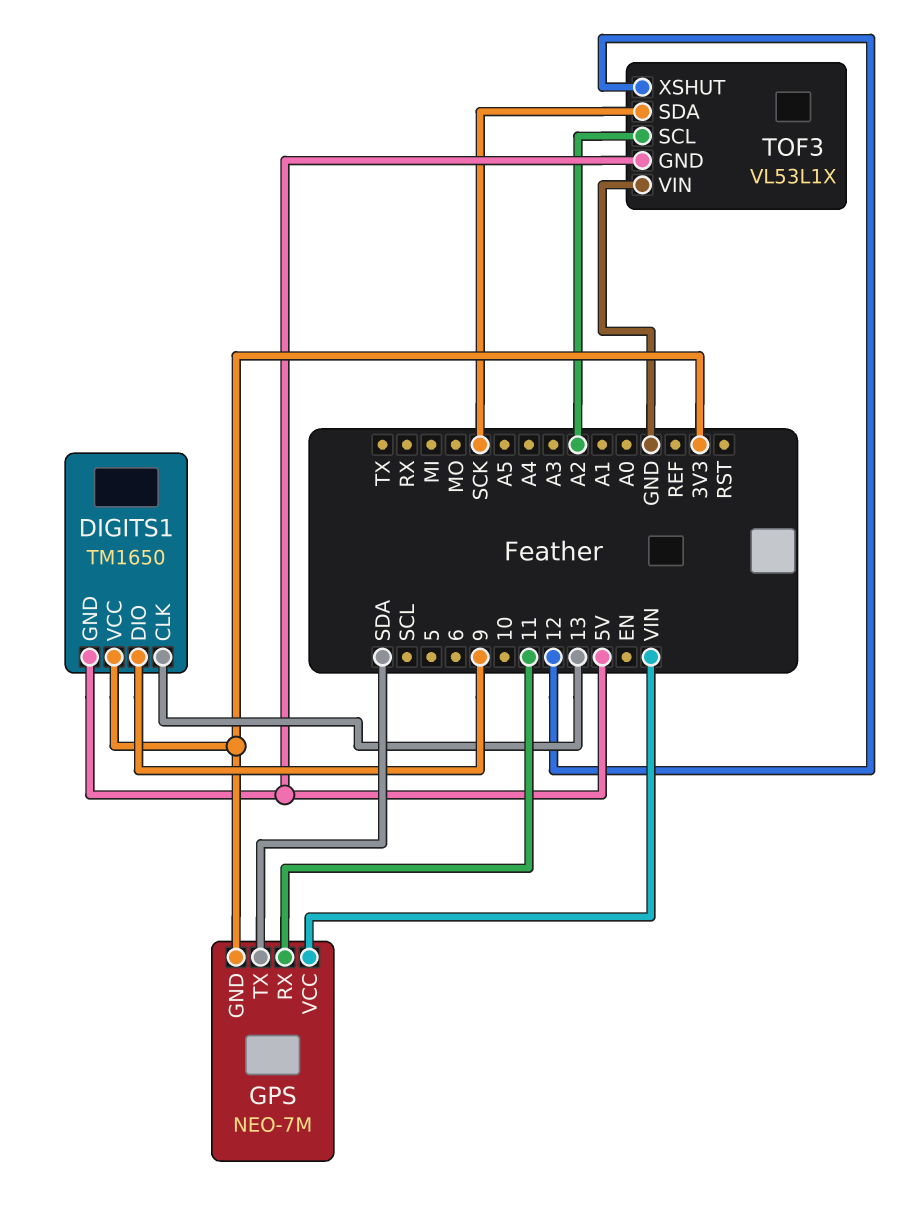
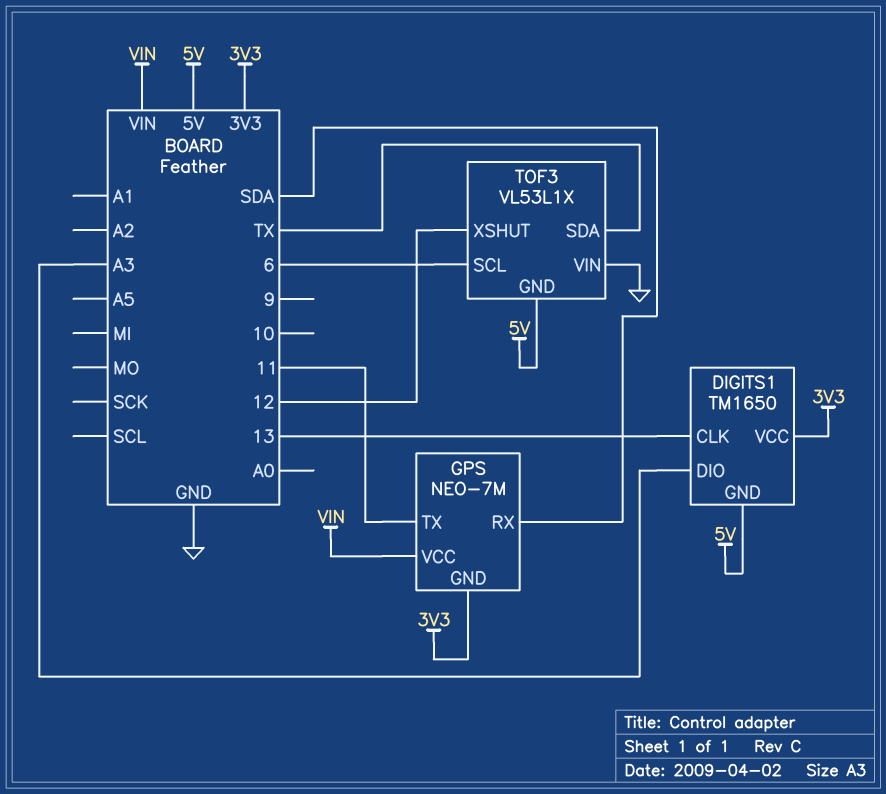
DIGITS1 pin DIO: 9 -> A3
GPS pin RX: 11 -> SDA
GPS pin TX: SDA -> 11
TOF3 pin SCL: A2 -> 6
TOF3 pin SDA: SCK -> TX

